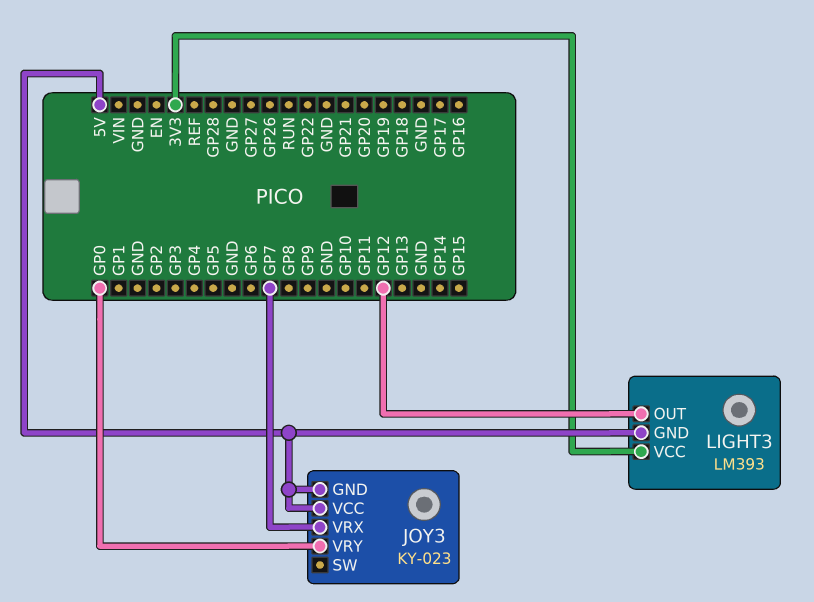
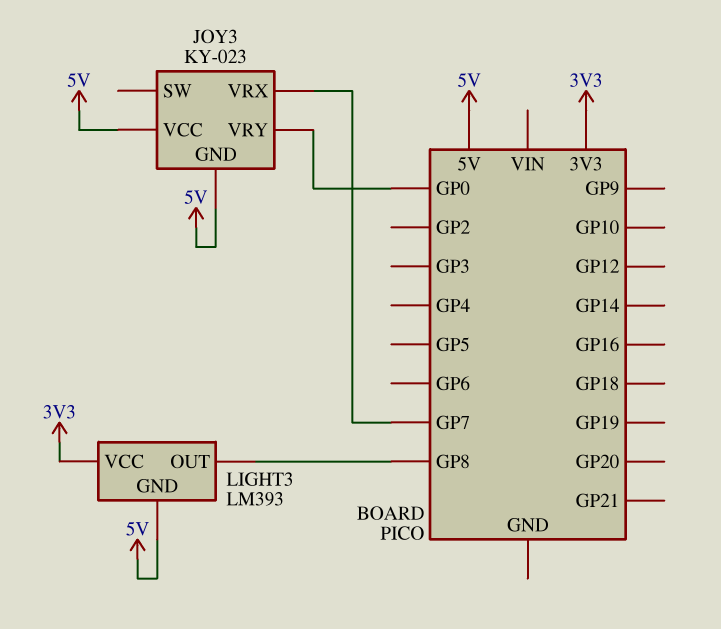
LIGHT3 pin OUT: GP12 -> GP8

